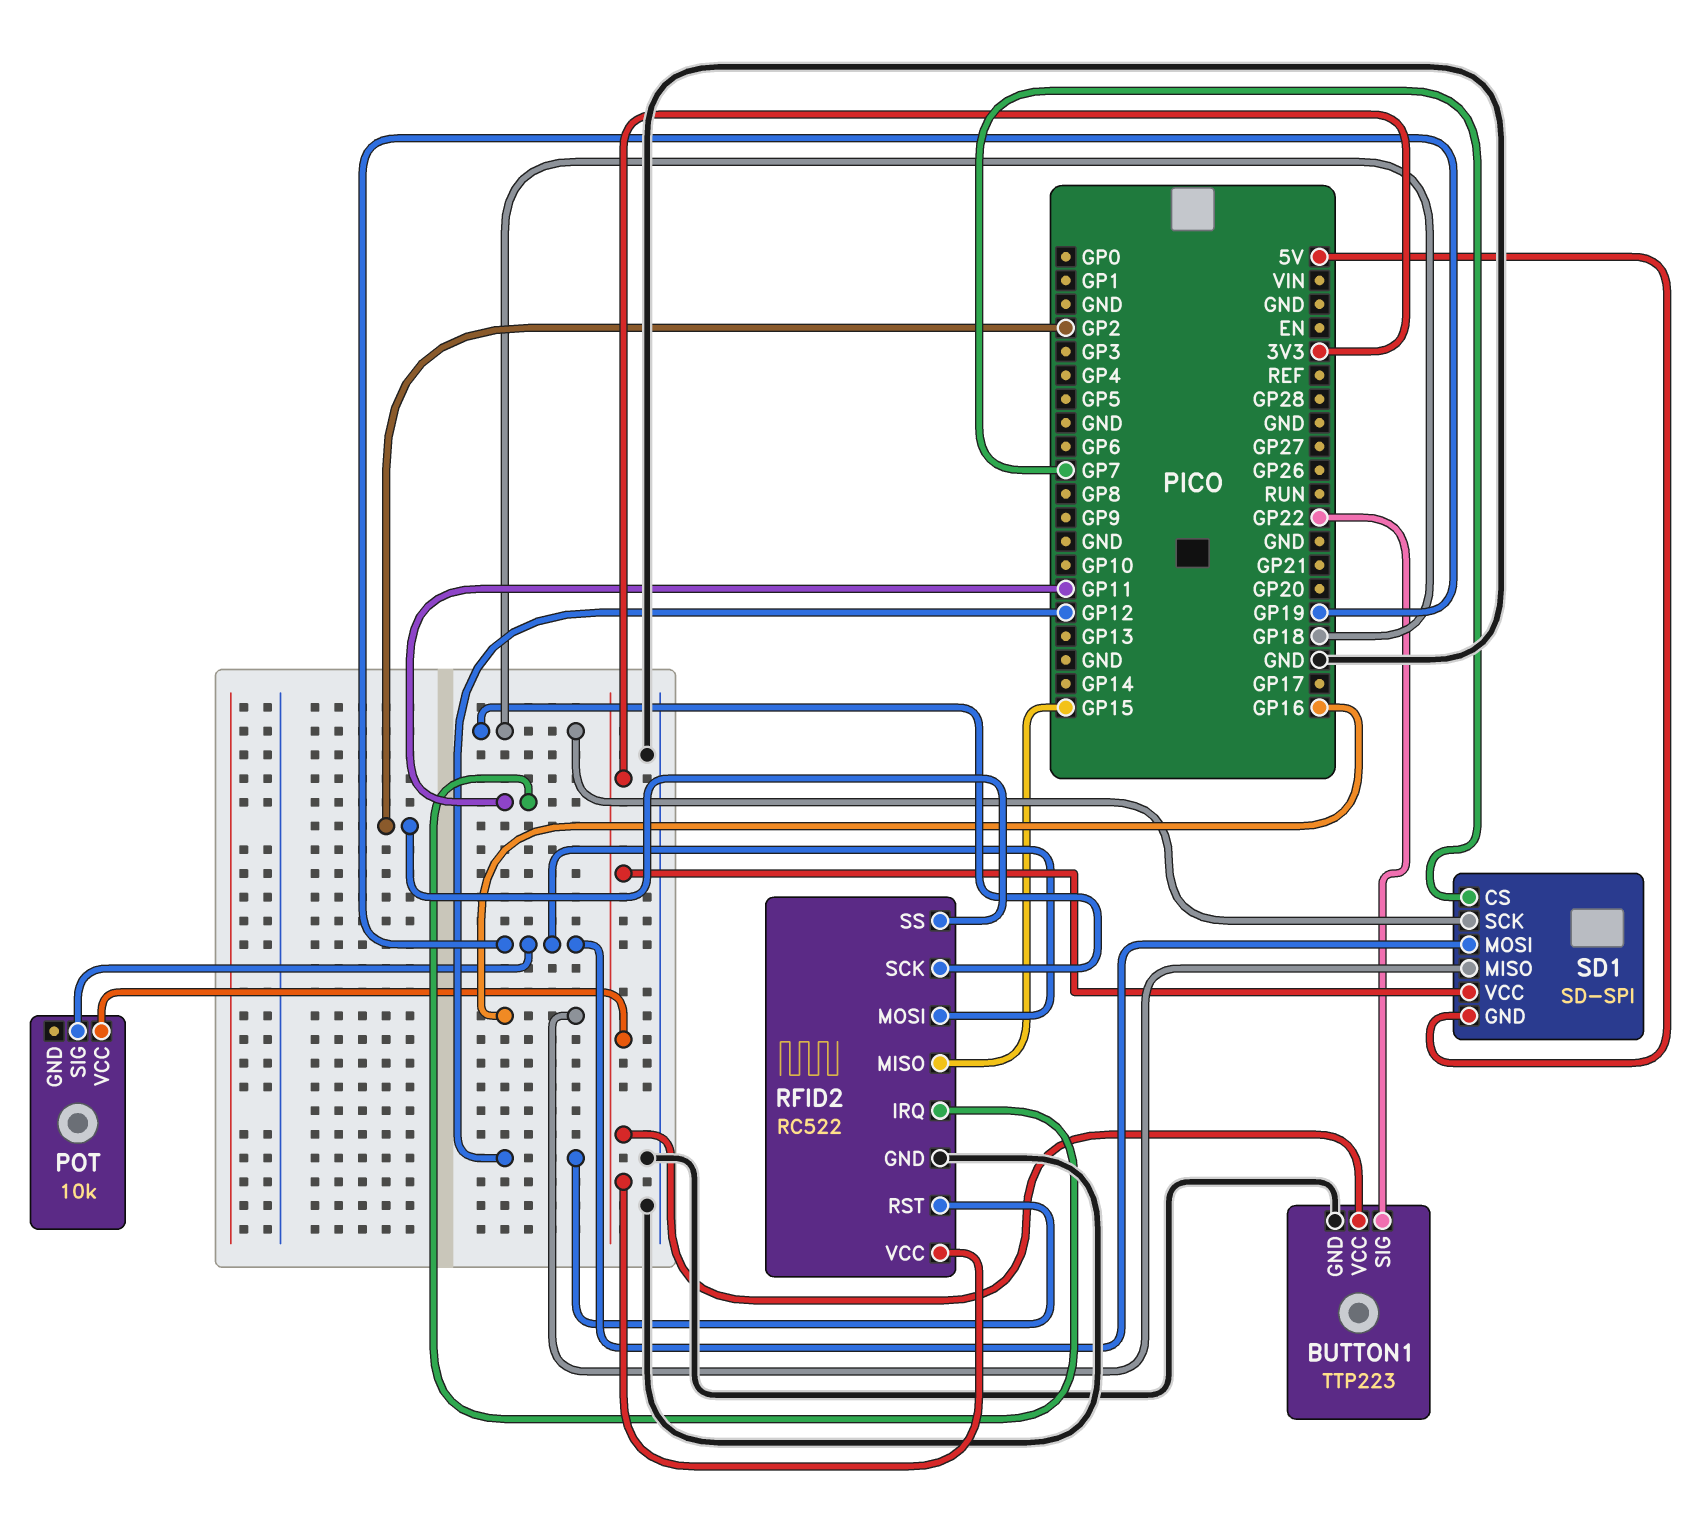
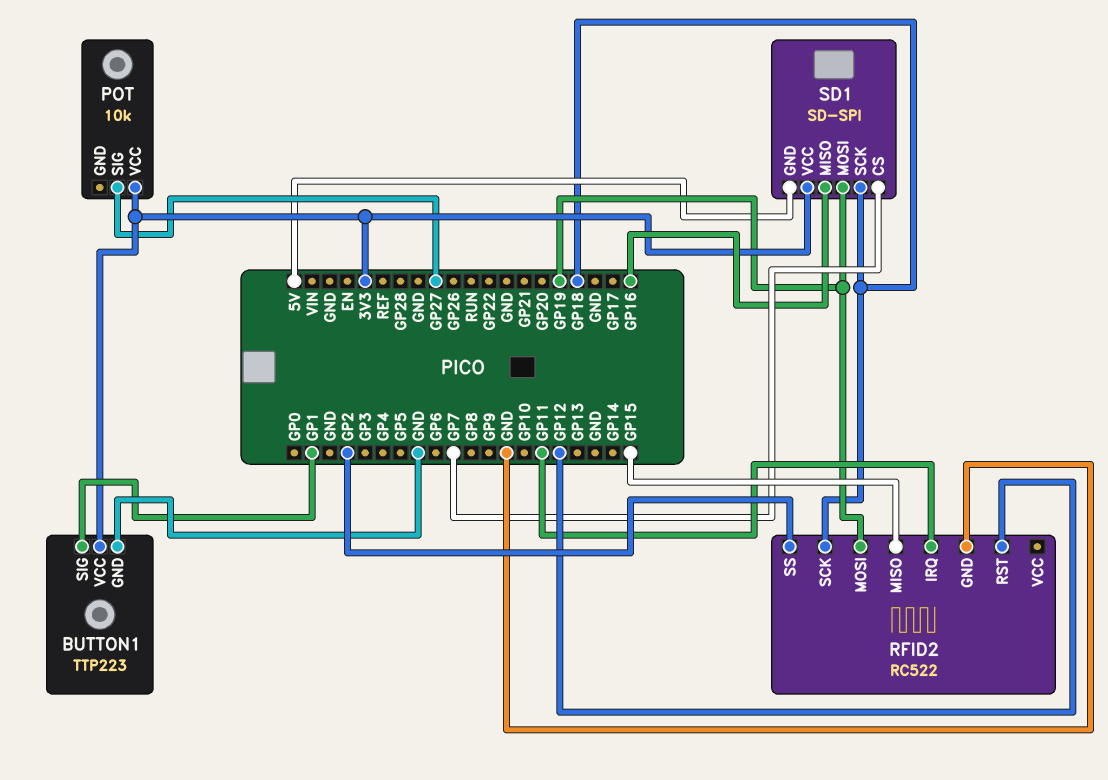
BUTTON1 pin SIG: GP22 -> GP1
POT pin SIG: GP19 -> GP27
RFID2 pin VCC: 3V3 -> none

